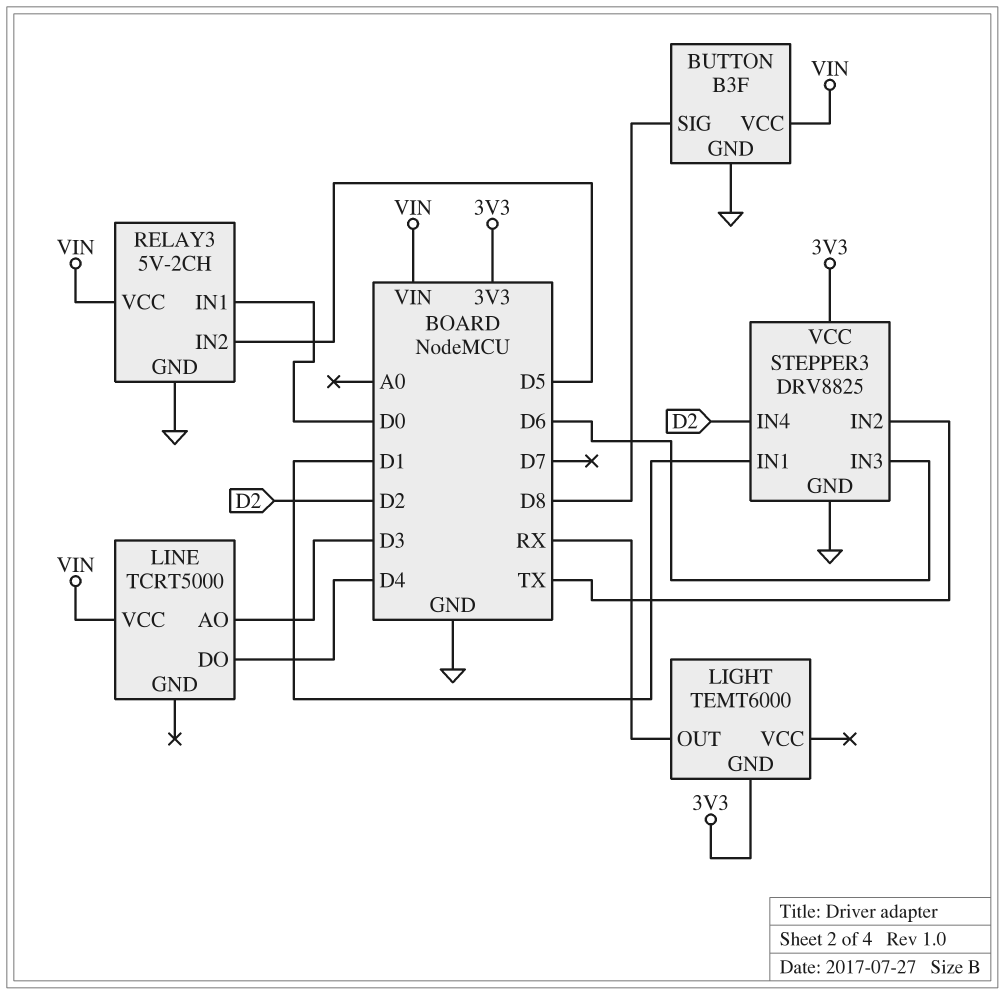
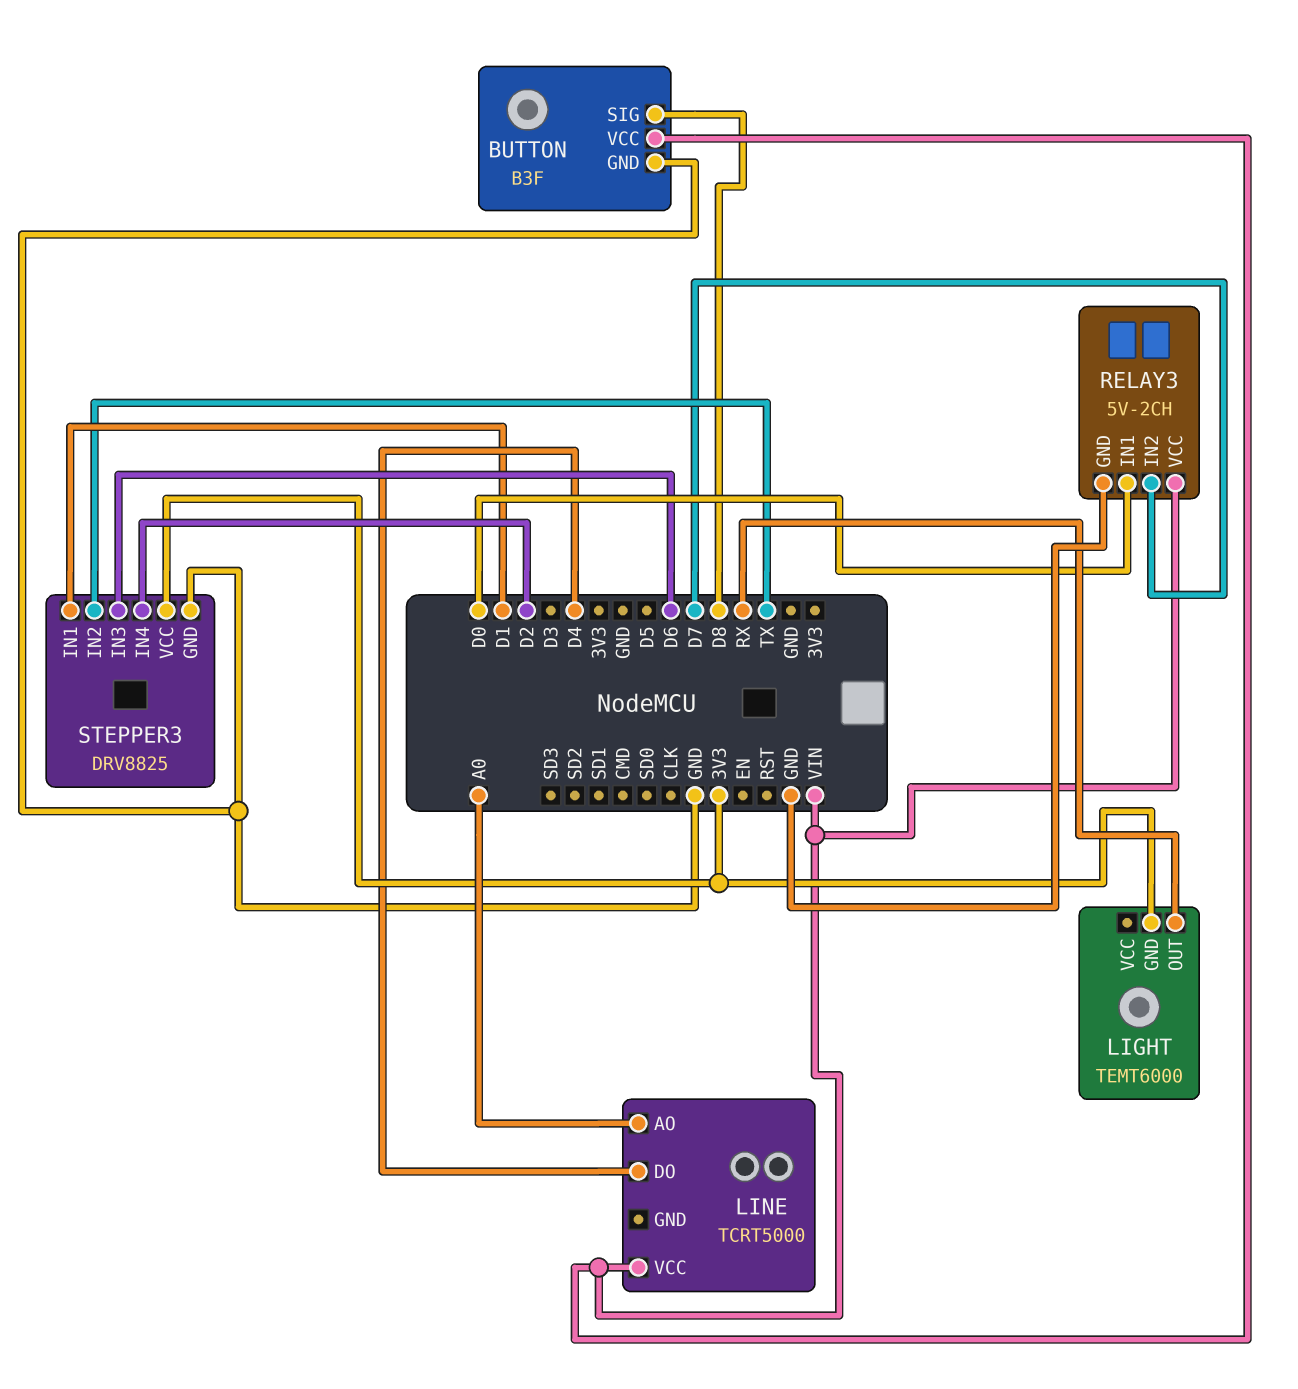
LINE pin AO: D3 -> A0
RELAY3 pin IN2: D5 -> D7

